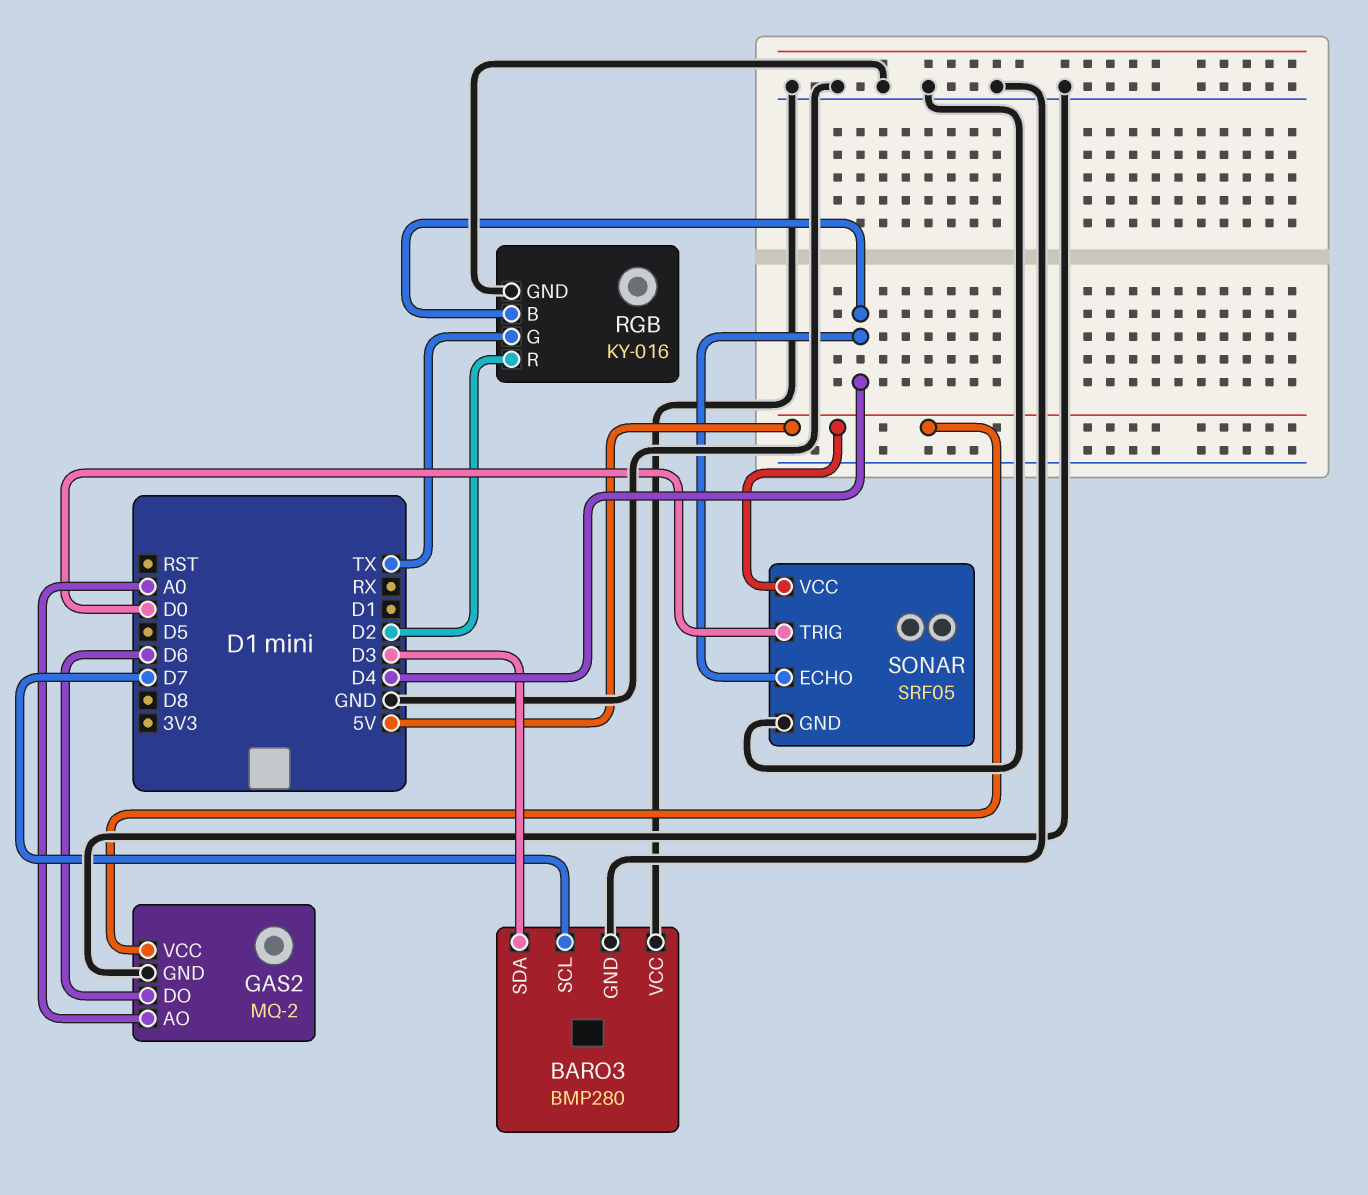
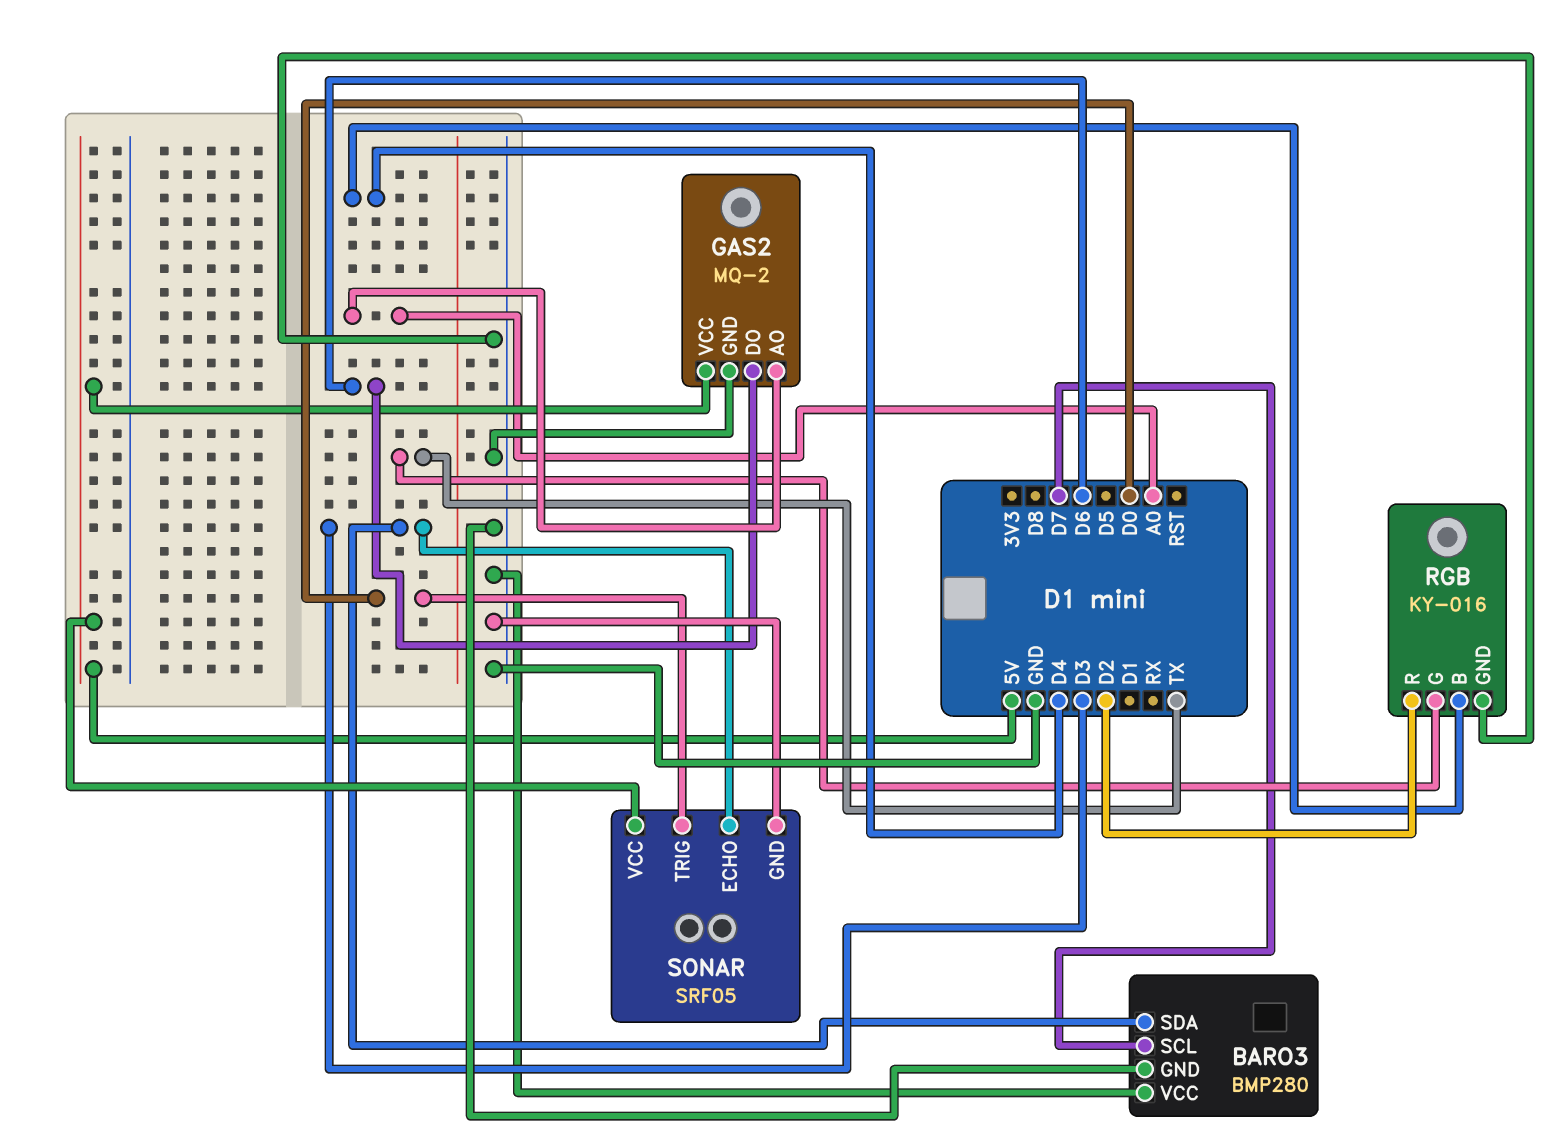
SONAR pin ECHO: D4 -> D3

